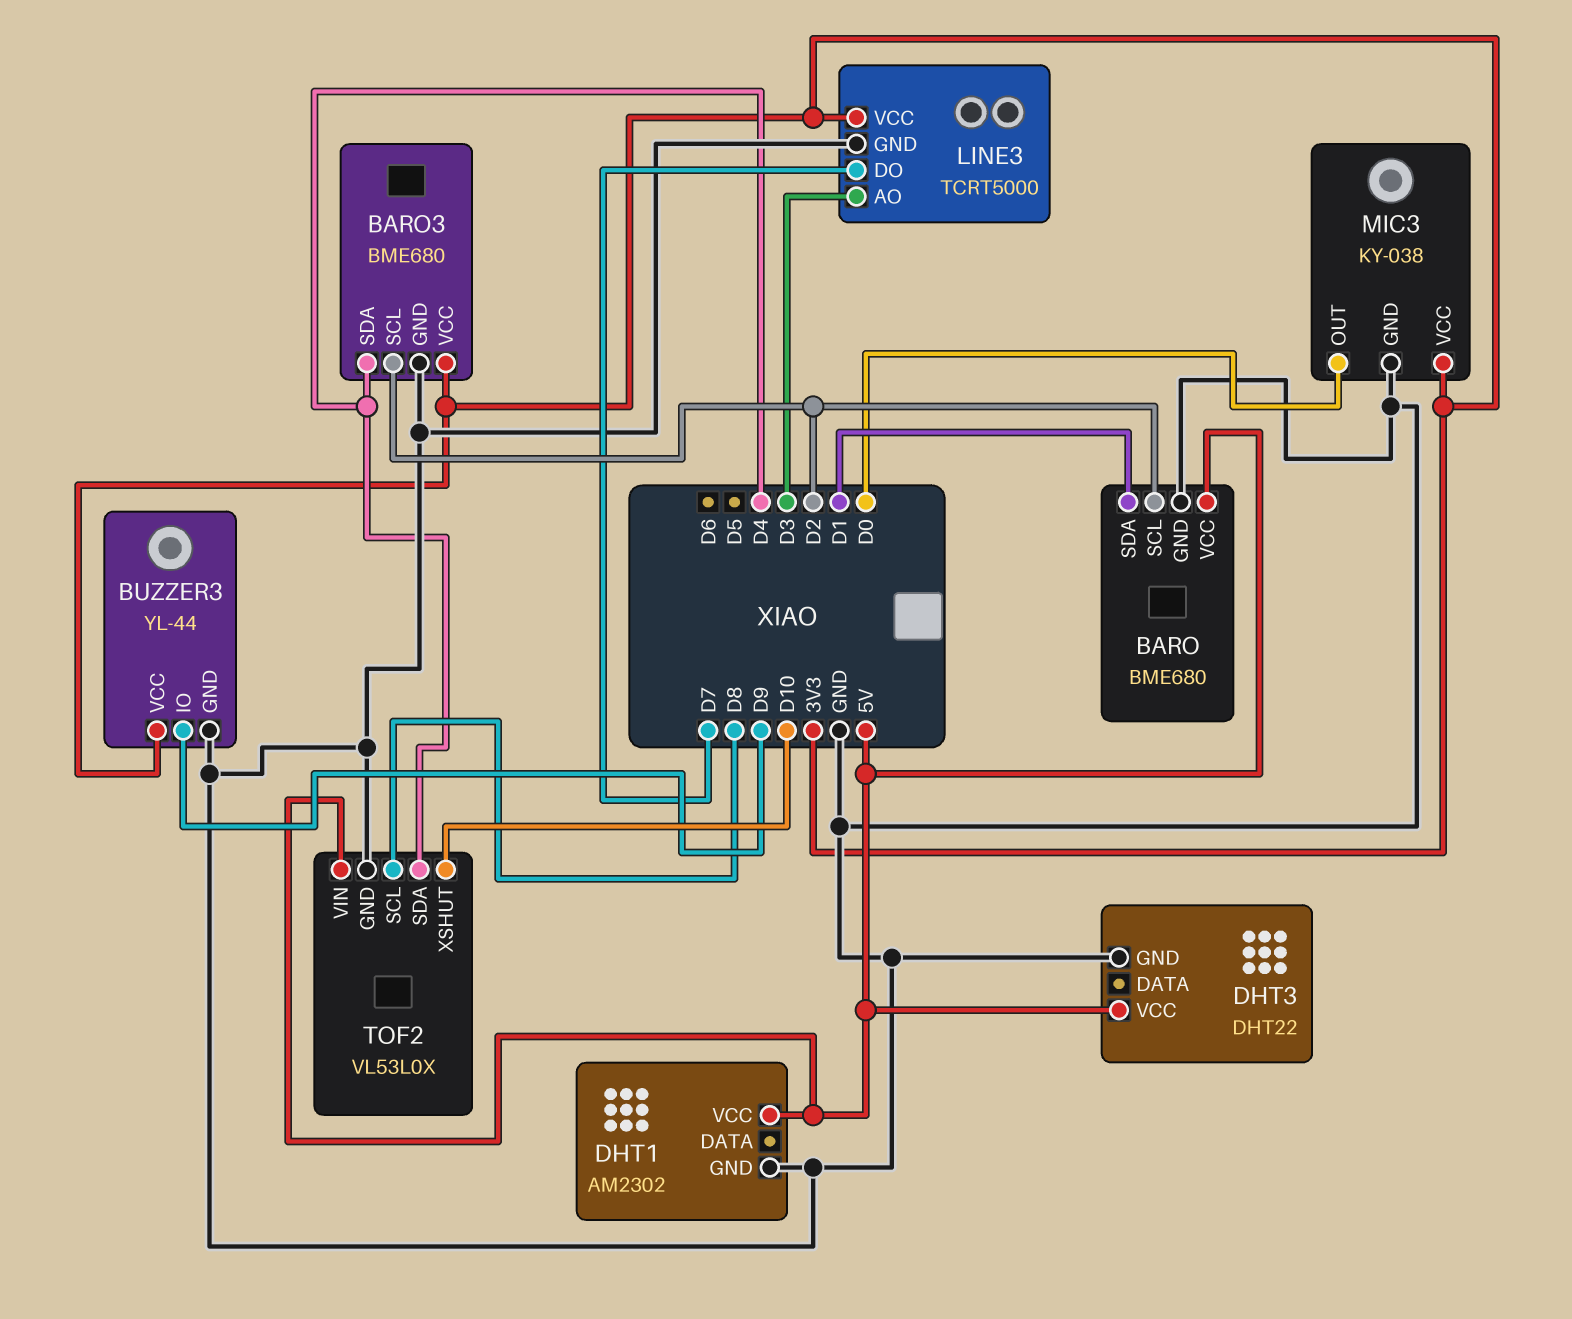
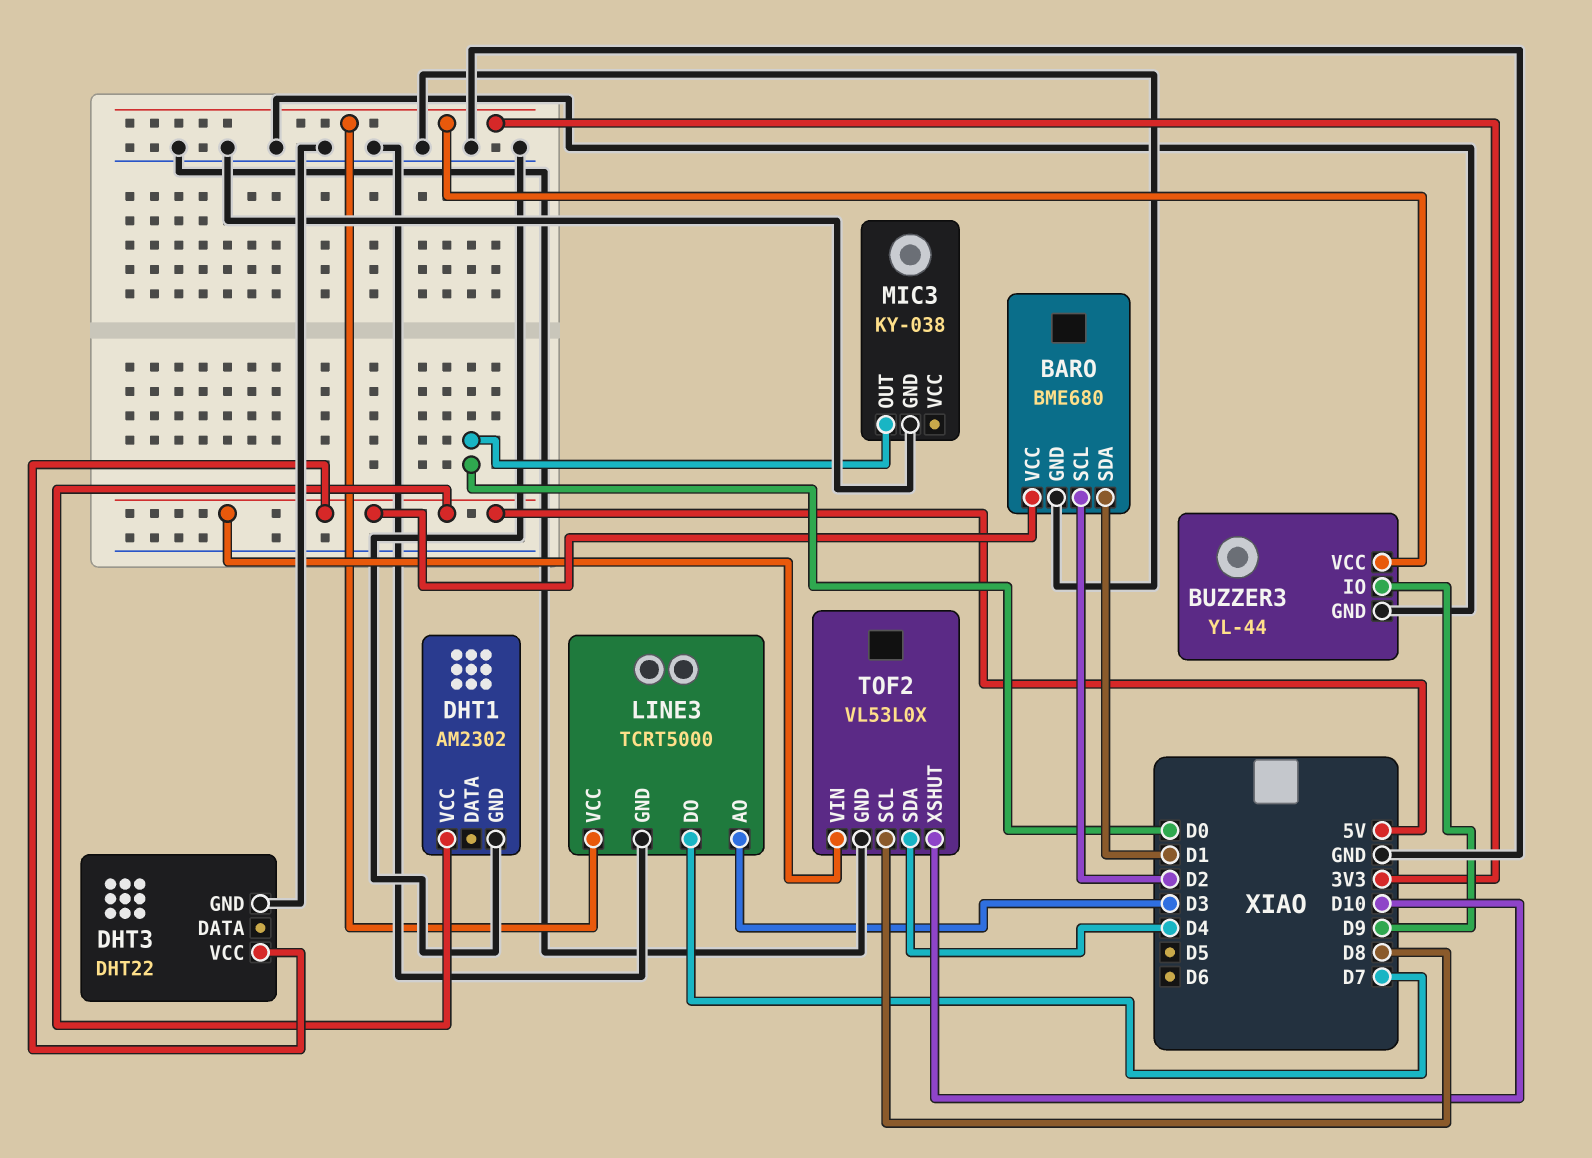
BARO3: BME680 -> none
BARO3 pin GND: GND -> none
BARO3 pin SCL: D2 -> none
BARO3 pin SDA: D4 -> none
BARO3 pin VCC: 3V3 -> none
MIC3 pin VCC: 3V3 -> none

